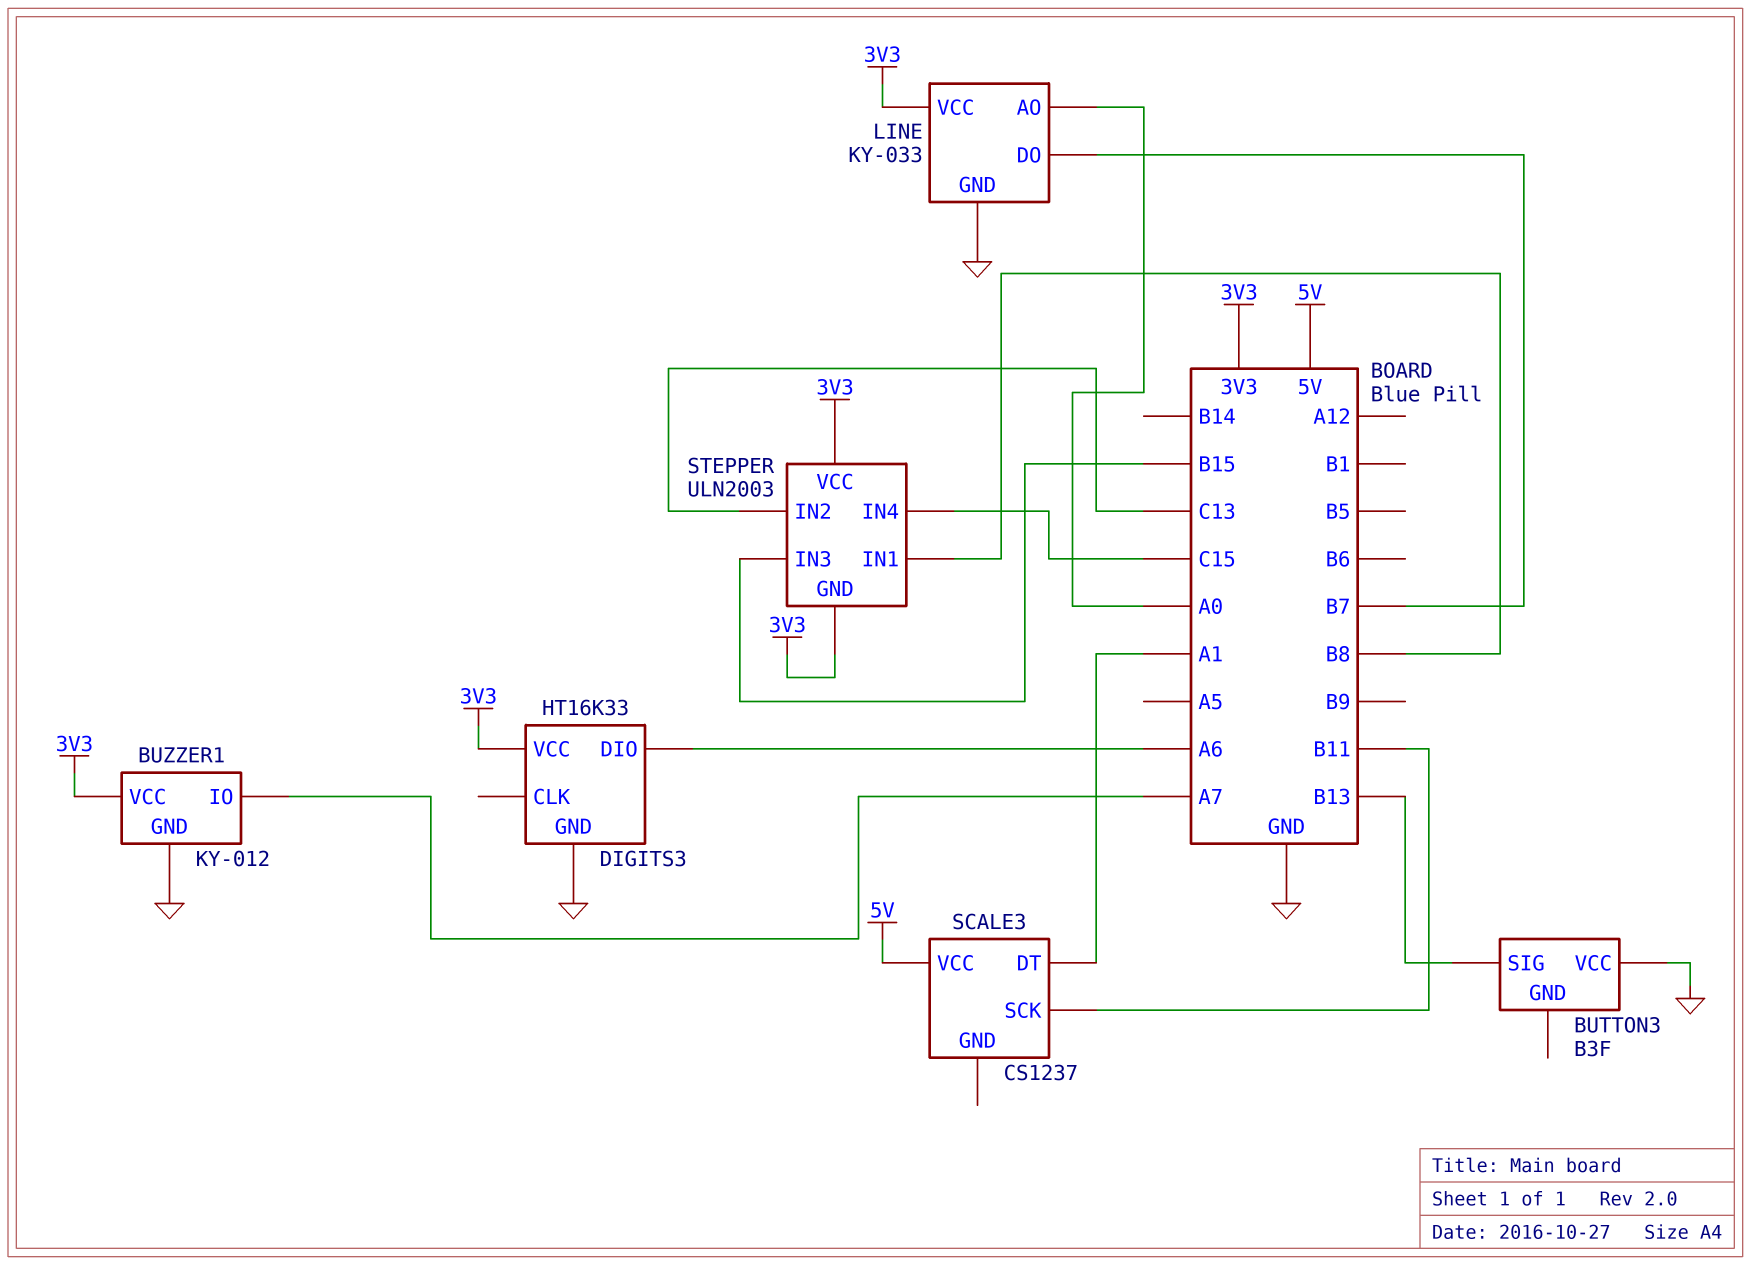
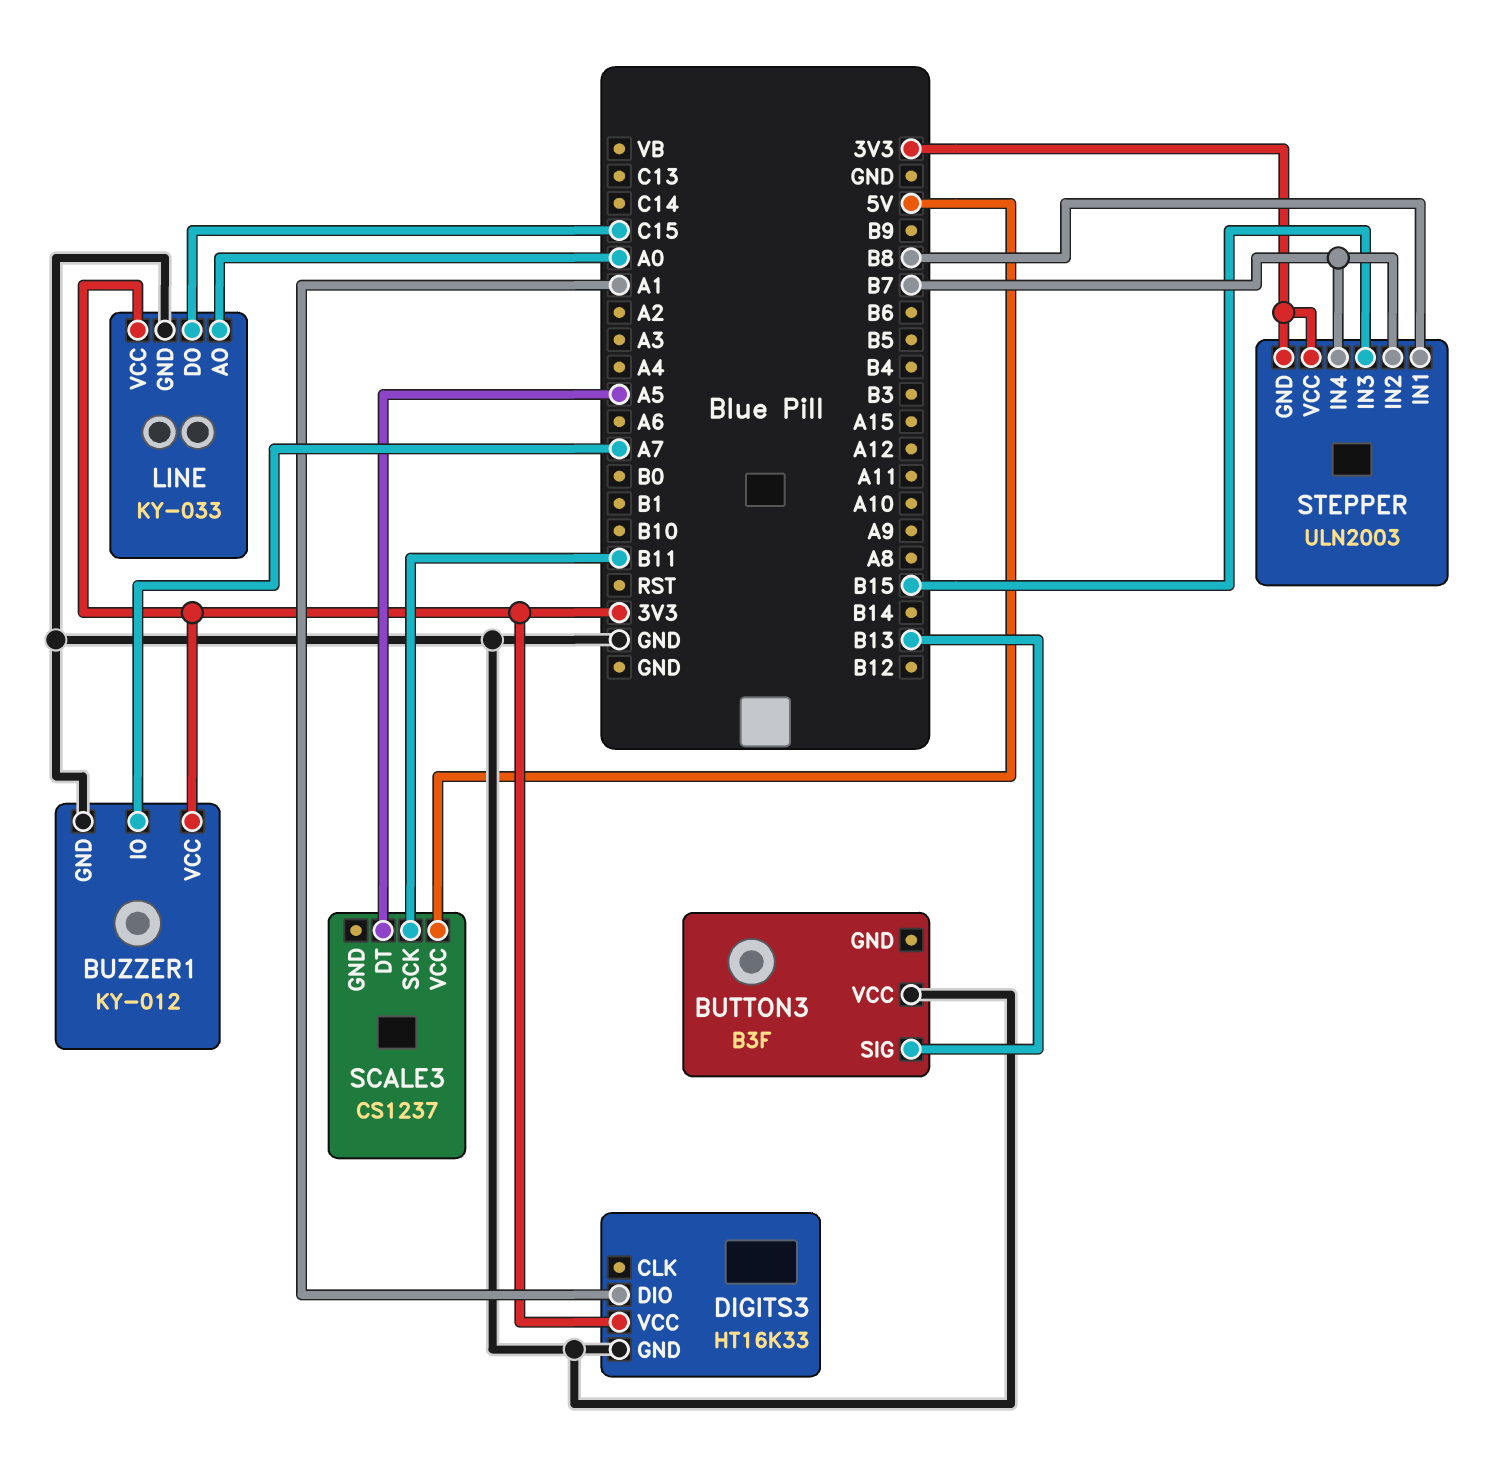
DIGITS3 pin DIO: A6 -> A1
LINE pin DO: B7 -> C15
SCALE3 pin DT: A1 -> A5
STEPPER pin IN2: C13 -> B7
STEPPER pin IN4: C15 -> B7

